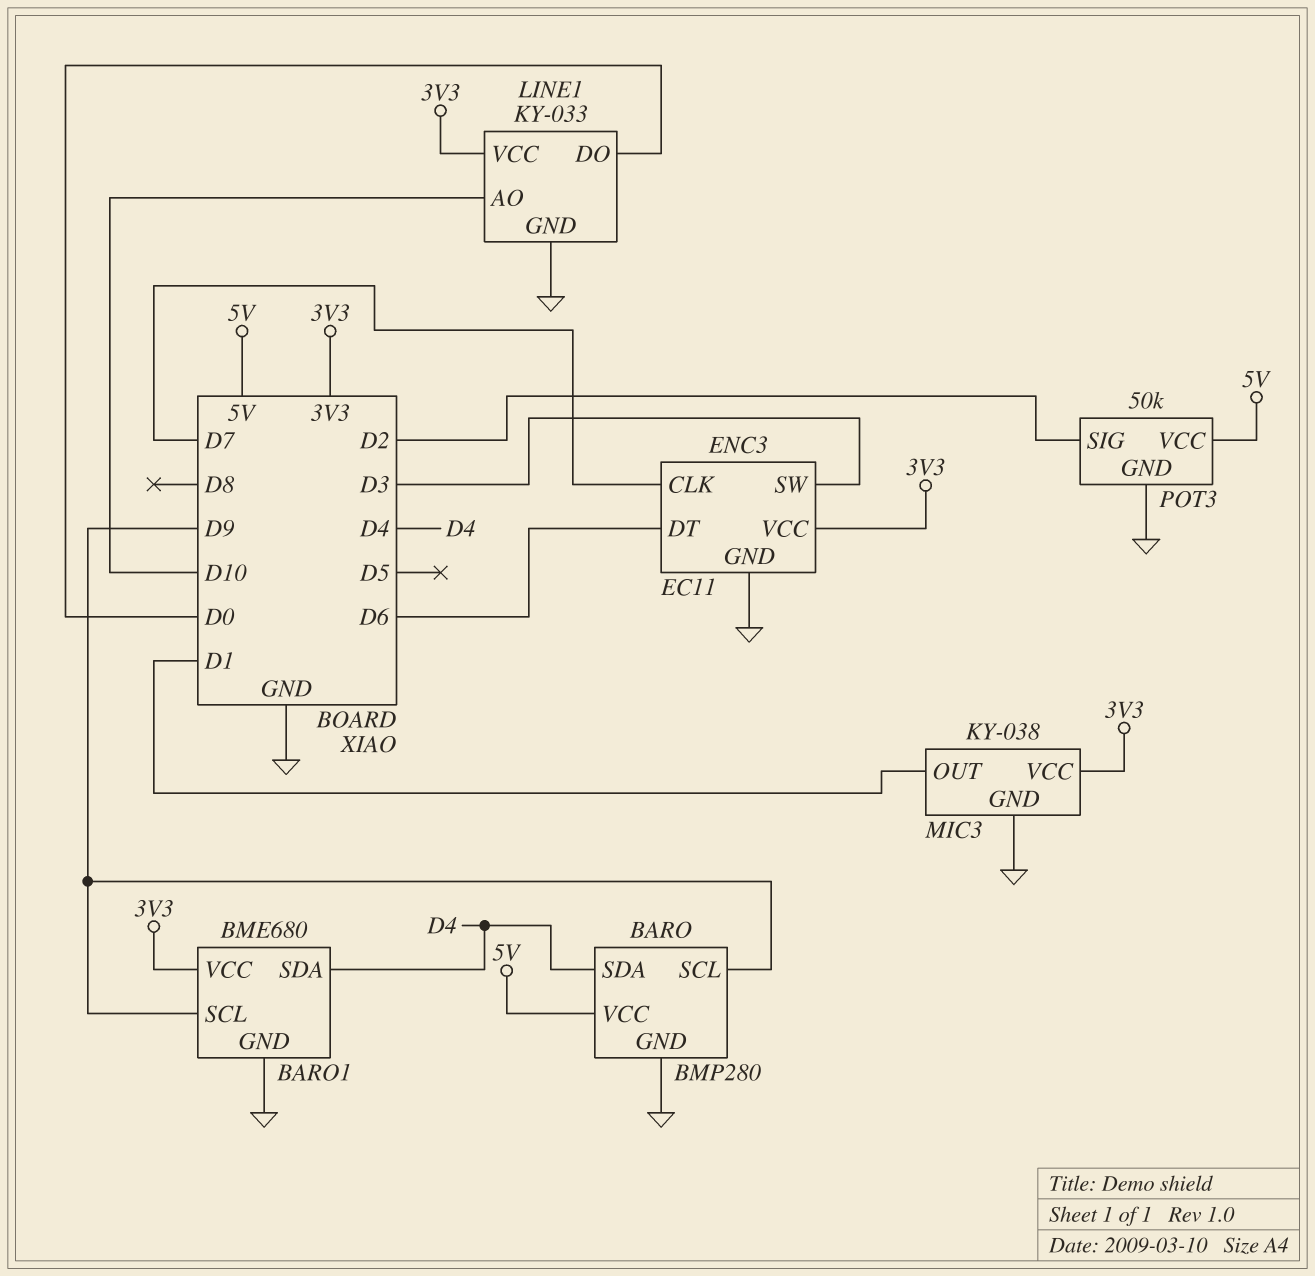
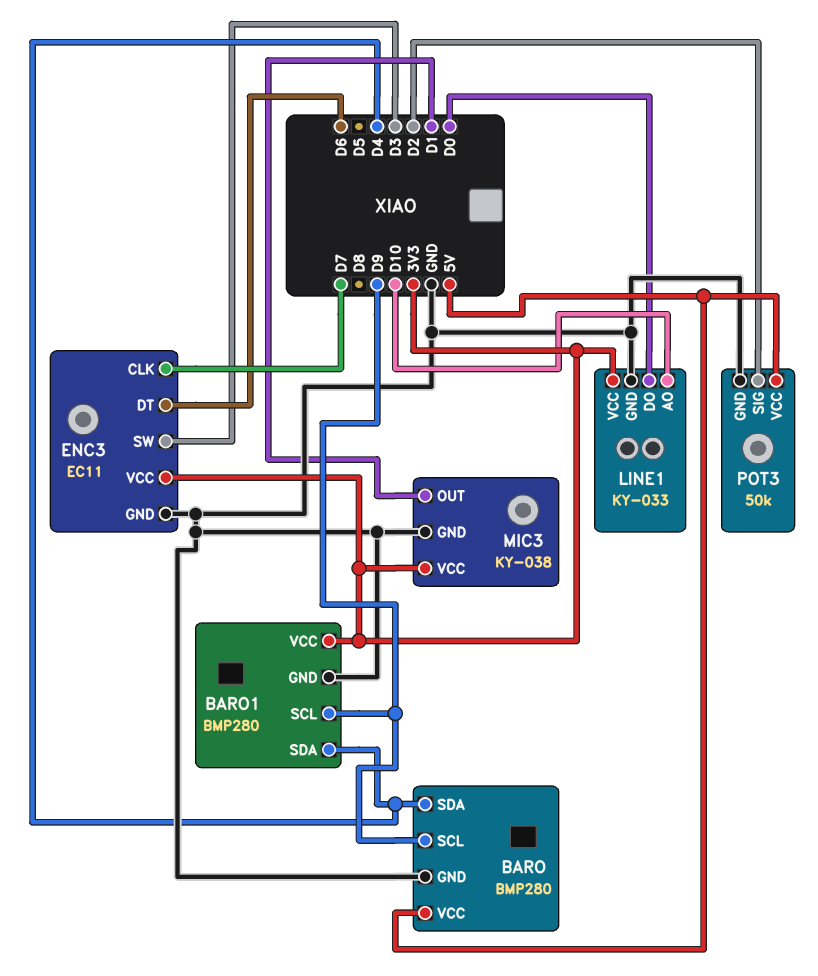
BARO1: BME680 -> BMP280

